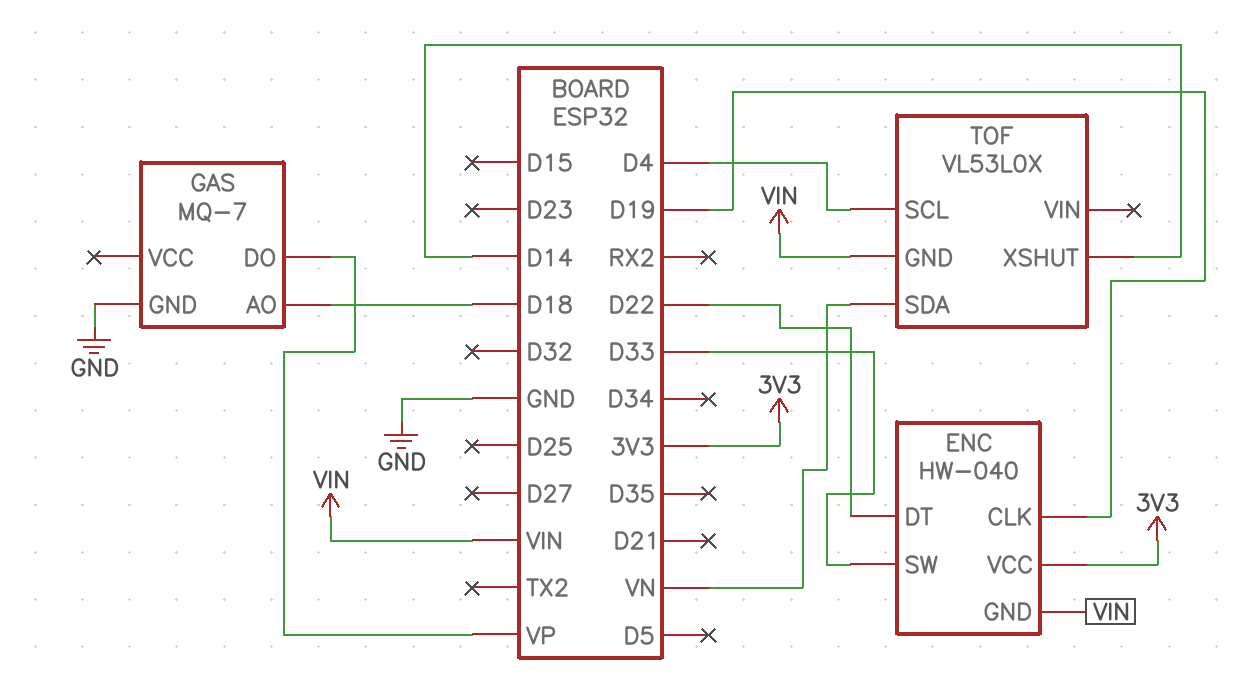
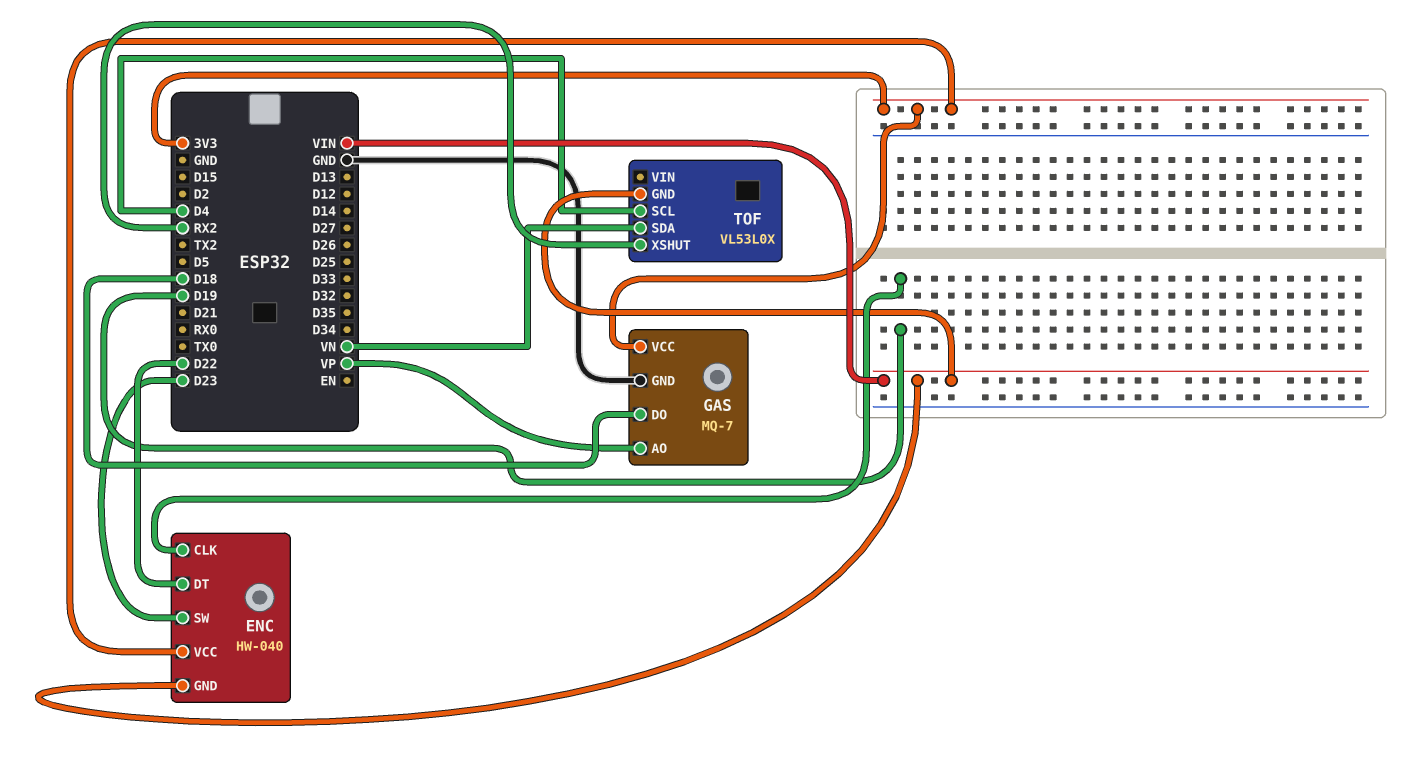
ENC pin SW: D33 -> D23
GAS pin AO: D18 -> VP
GAS pin DO: VP -> D18
GAS pin VCC: none -> 3V3
TOF pin XSHUT: D14 -> RX2

